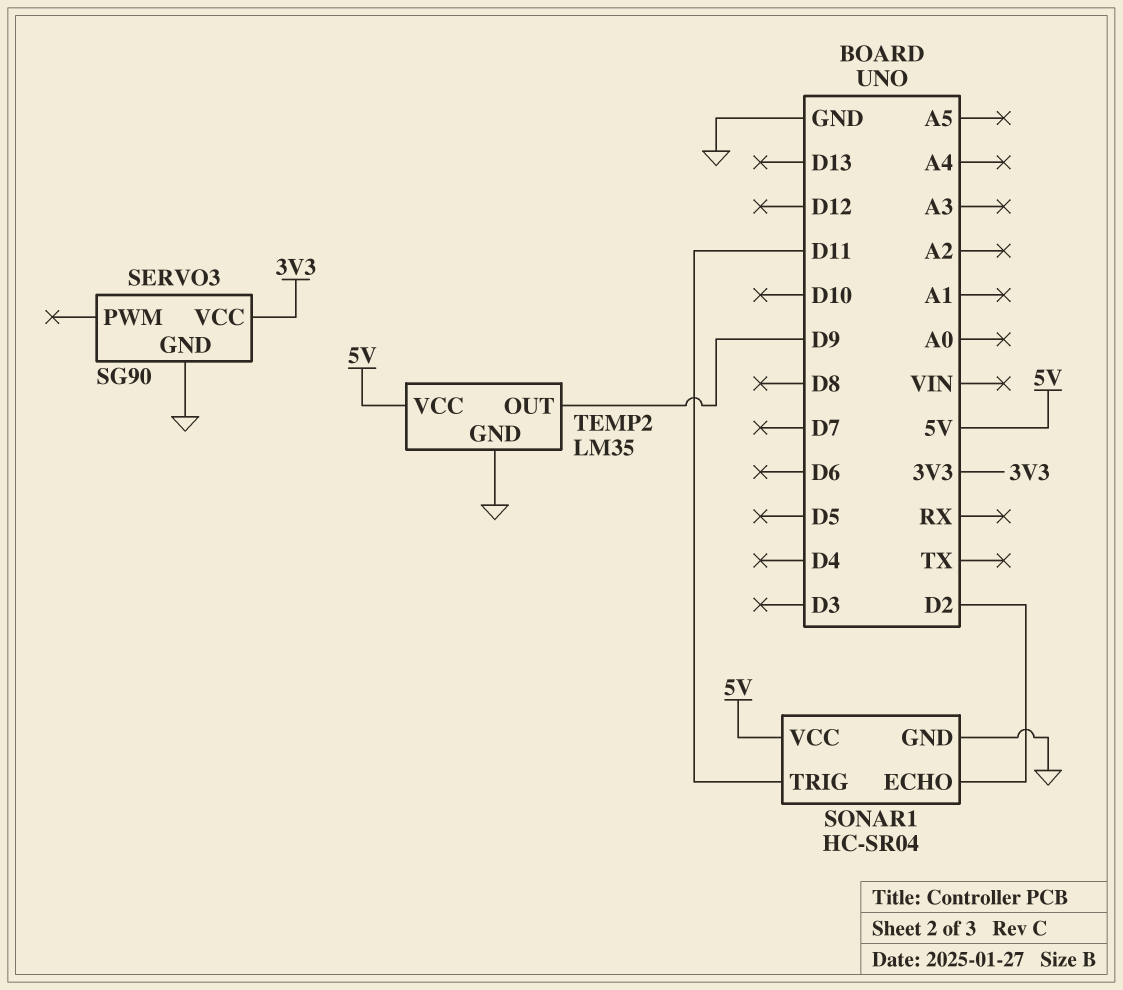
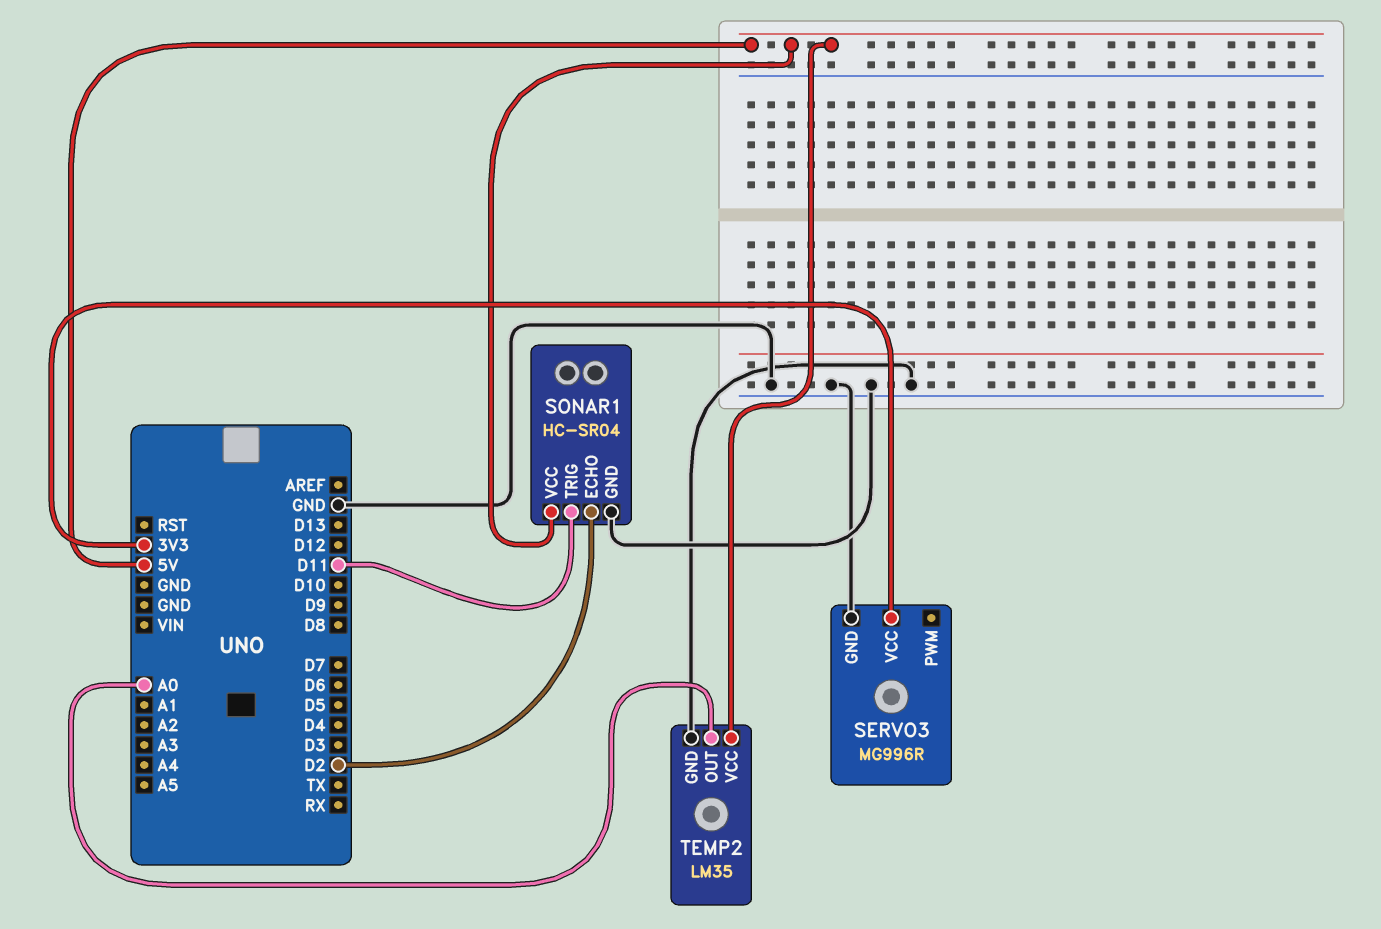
SERVO3: SG90 -> MG996R
TEMP2 pin OUT: D9 -> A0

